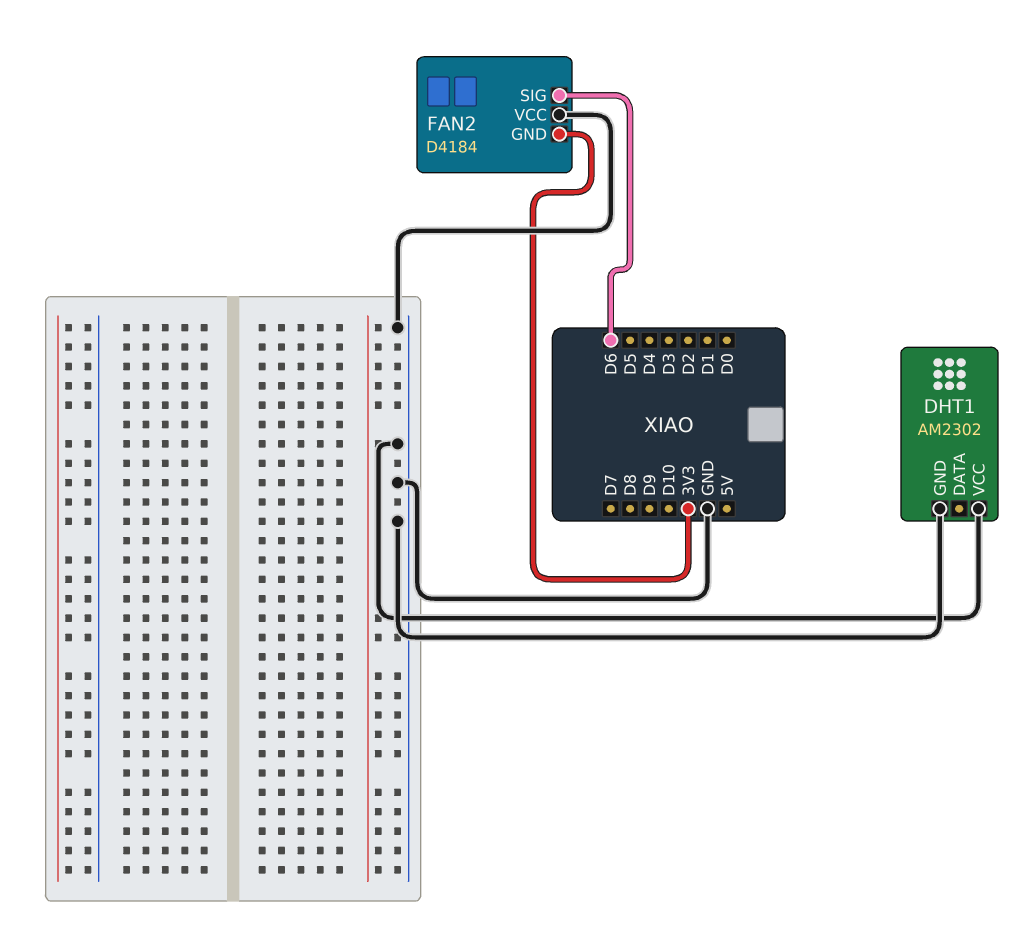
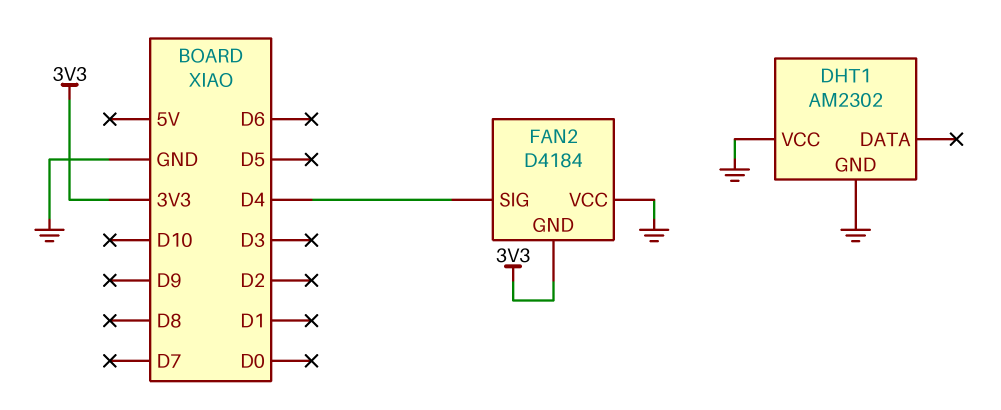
FAN2 pin SIG: D6 -> D4

